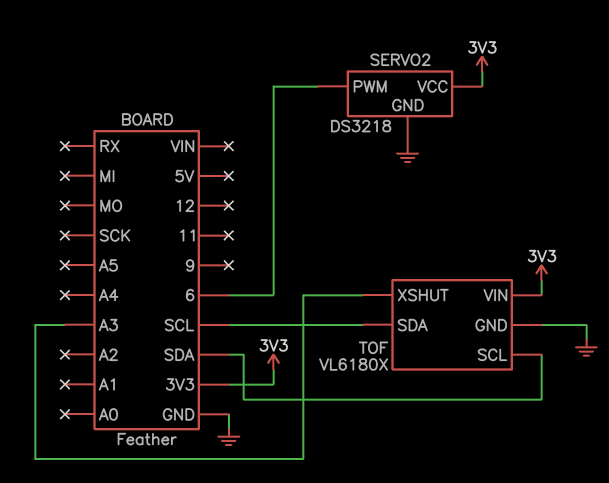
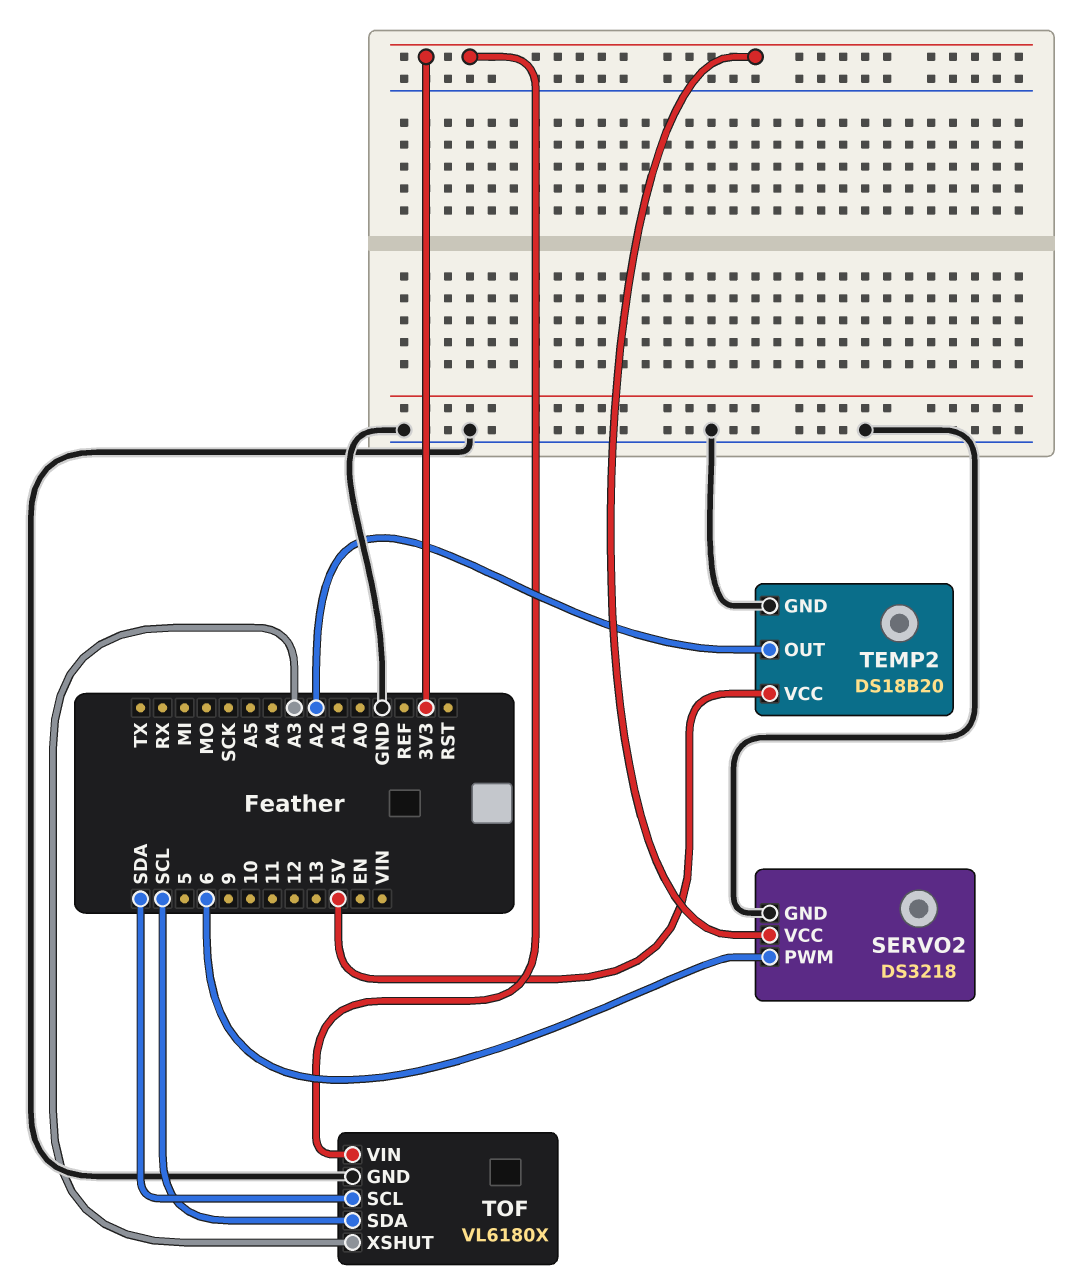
TEMP2: none -> DS18B20
TEMP2 pin GND: none -> GND
TEMP2 pin OUT: none -> A2
TEMP2 pin VCC: none -> 5V

